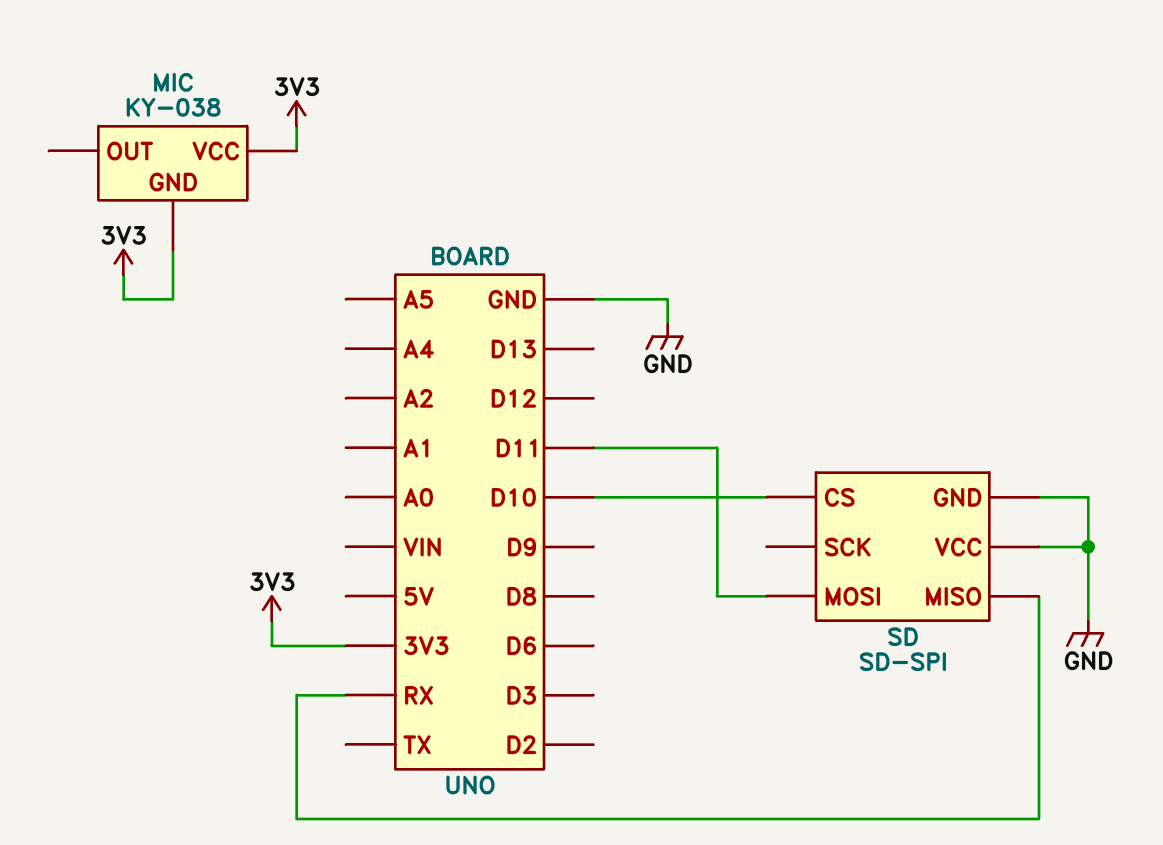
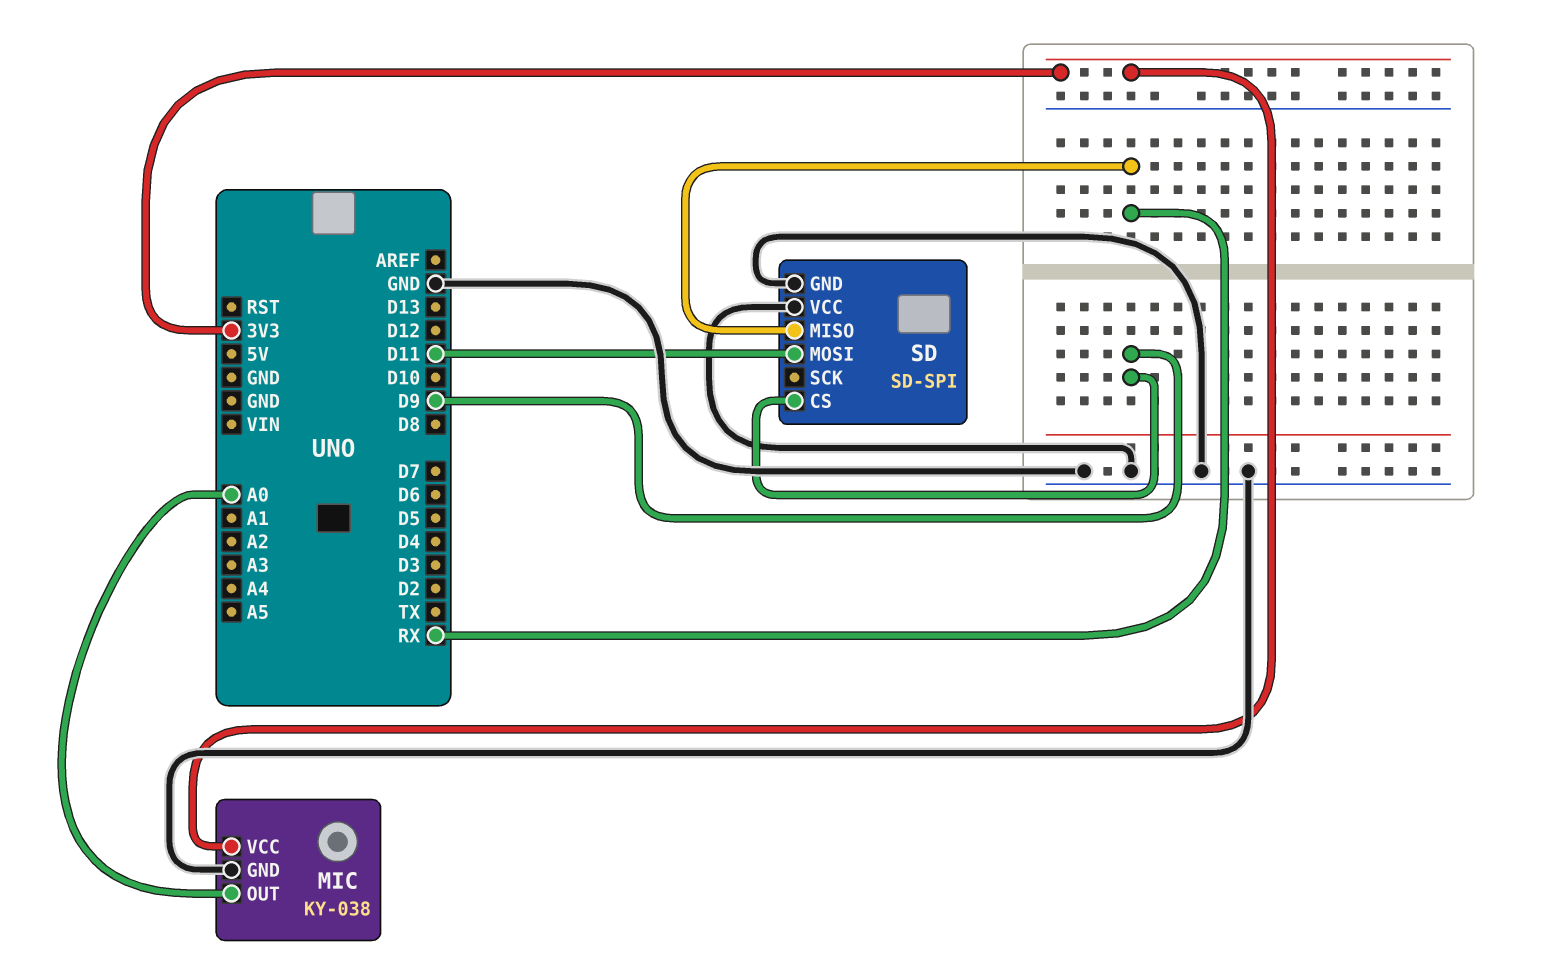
MIC pin GND: 3V3 -> GND
MIC pin OUT: none -> A0
SD pin CS: D10 -> D9

